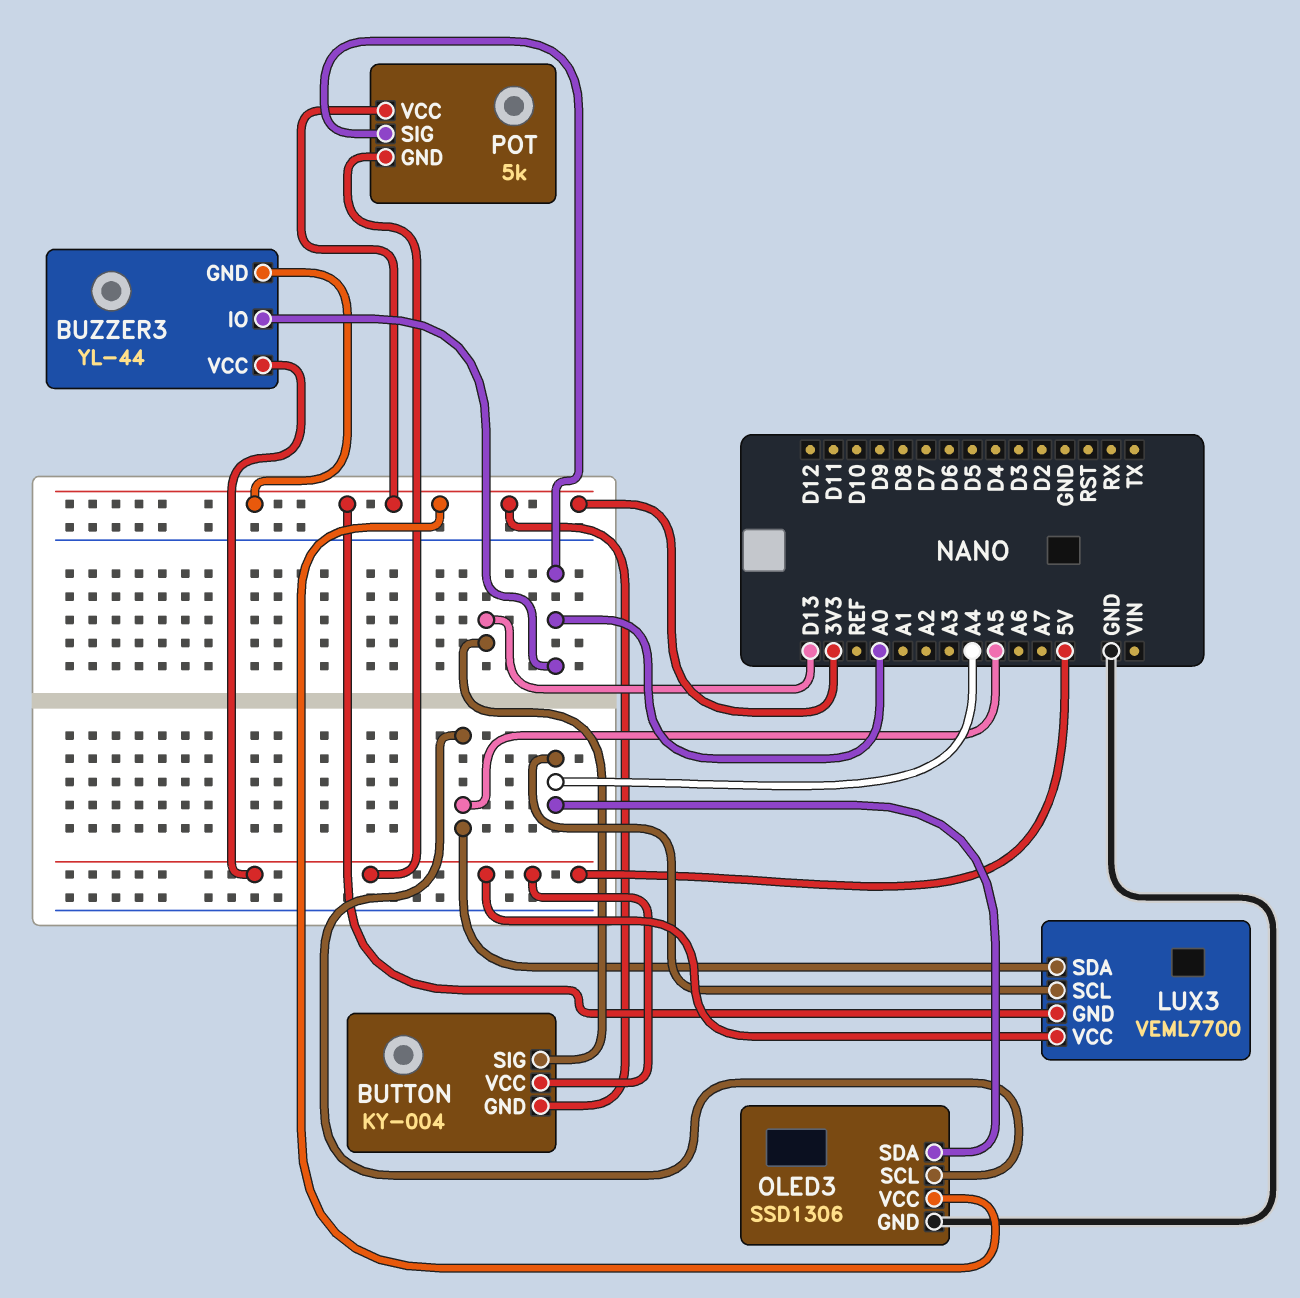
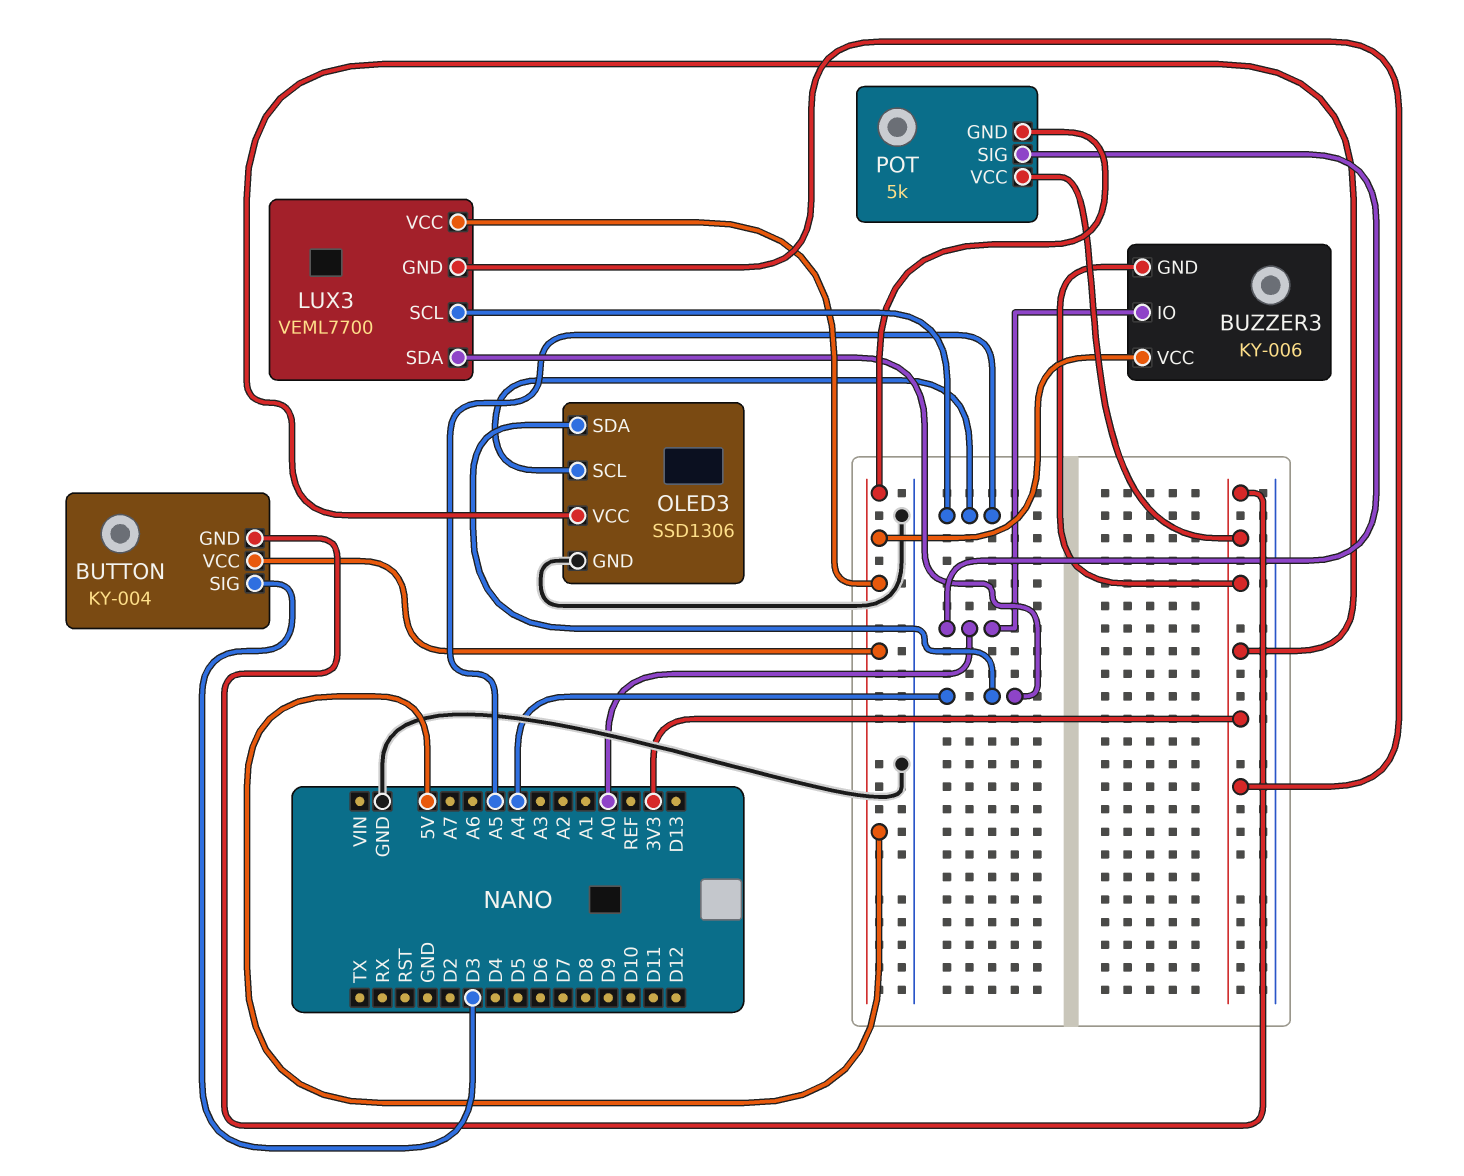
BUTTON pin SIG: D13 -> D3
BUZZER3: YL-44 -> KY-006
LUX3 pin SCL: A4 -> A5
LUX3 pin SDA: A5 -> A4

